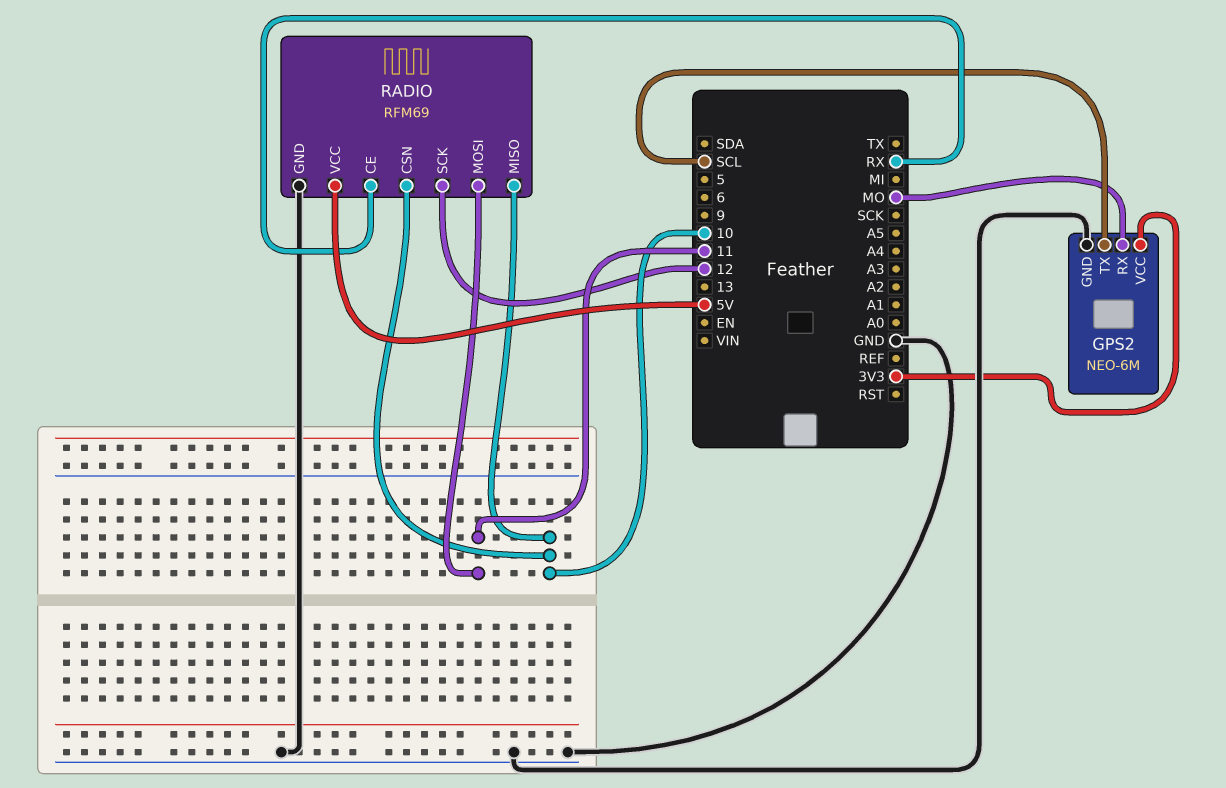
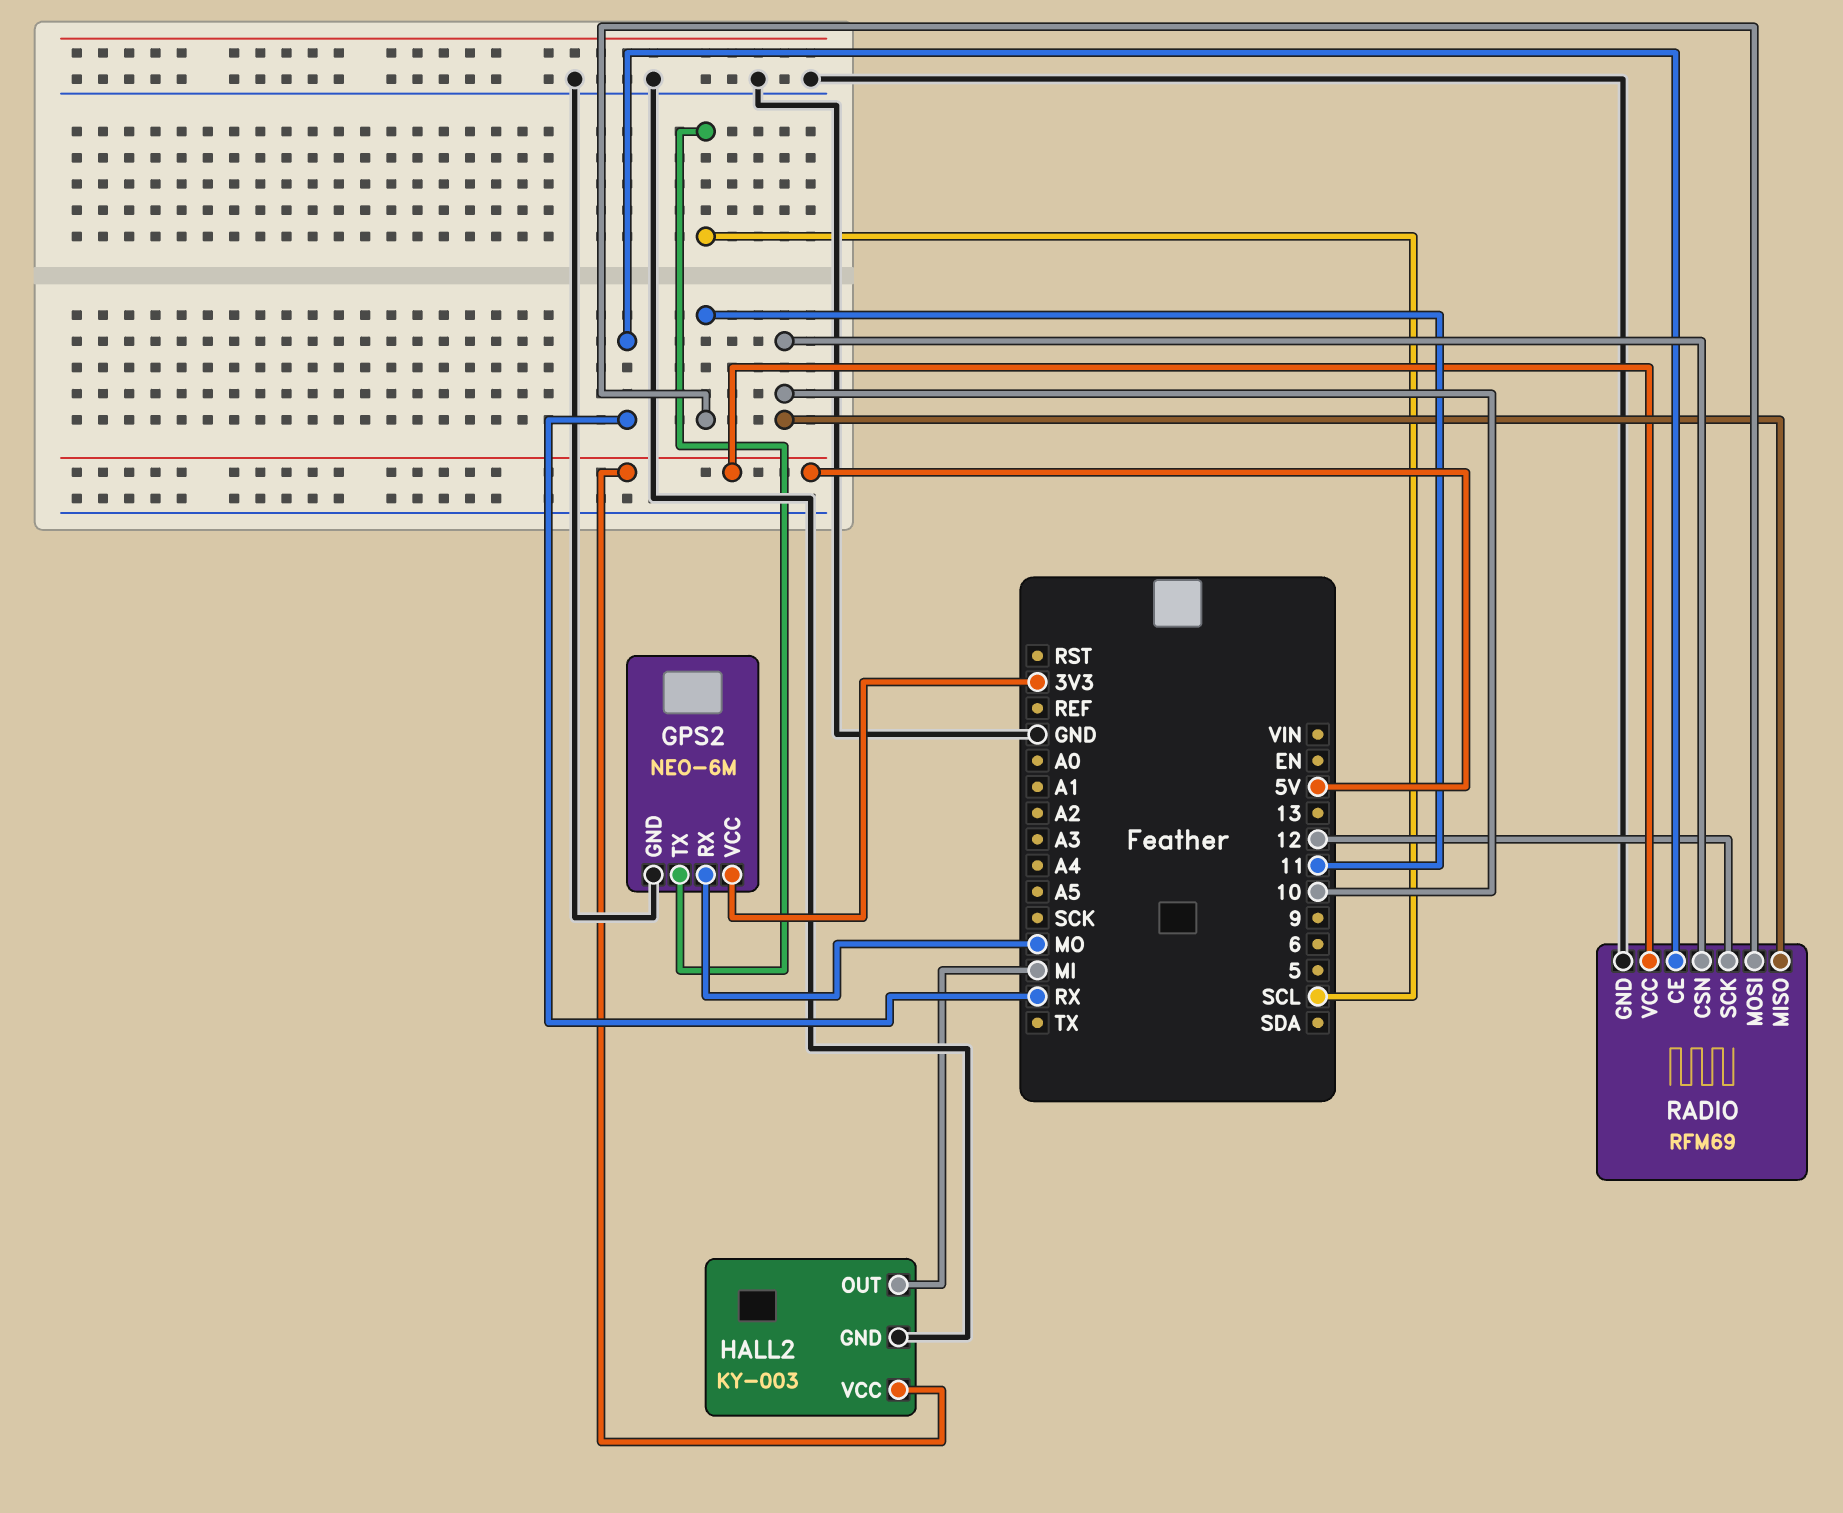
HALL2: none -> KY-003
HALL2 pin GND: none -> GND
HALL2 pin OUT: none -> MI
HALL2 pin VCC: none -> 5V

